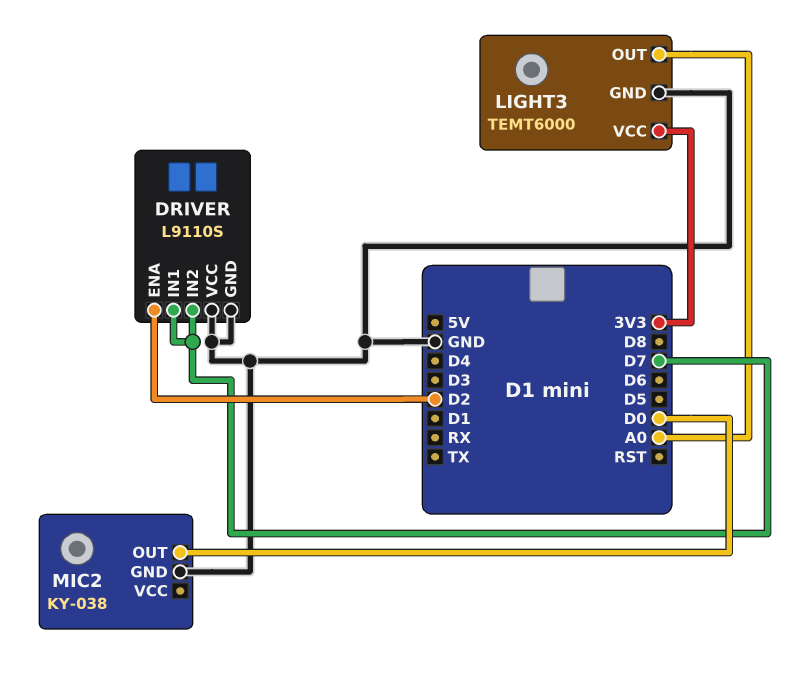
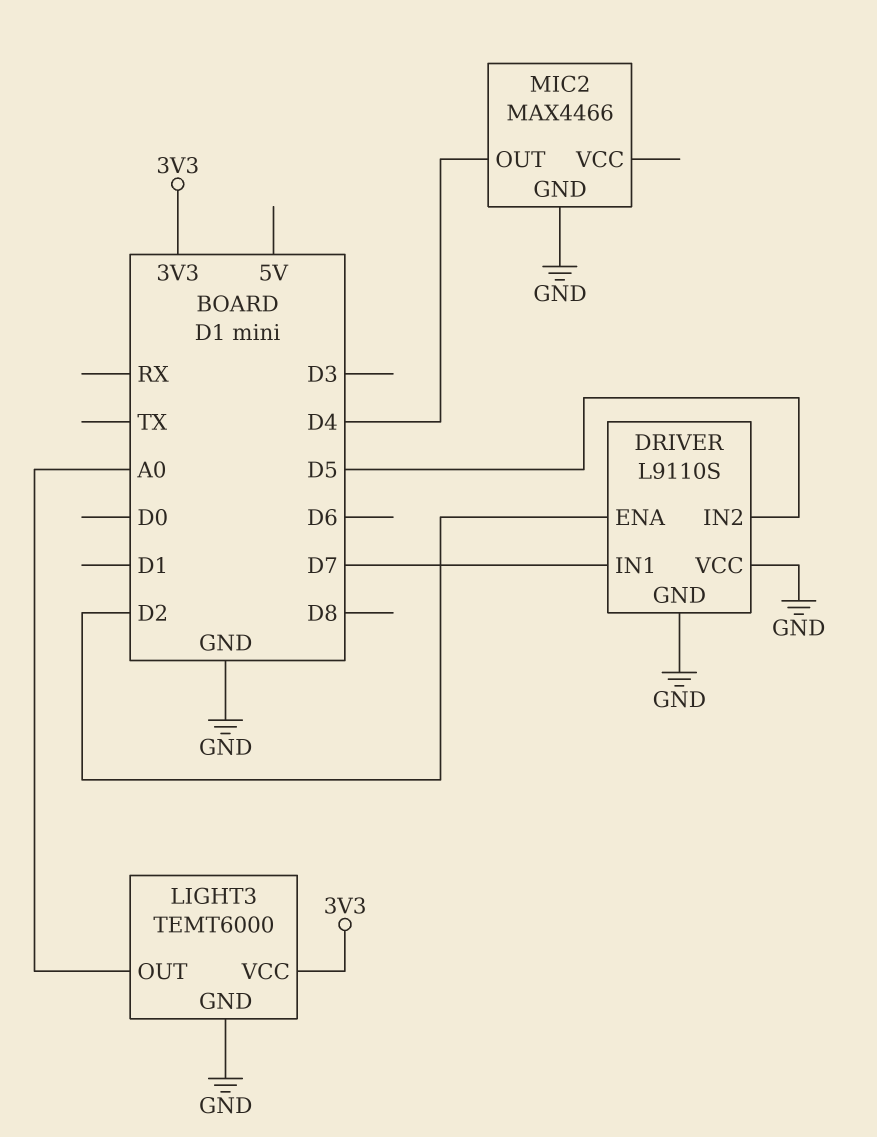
DRIVER pin IN2: D7 -> D5
MIC2: KY-038 -> MAX4466
MIC2 pin OUT: D0 -> D4

